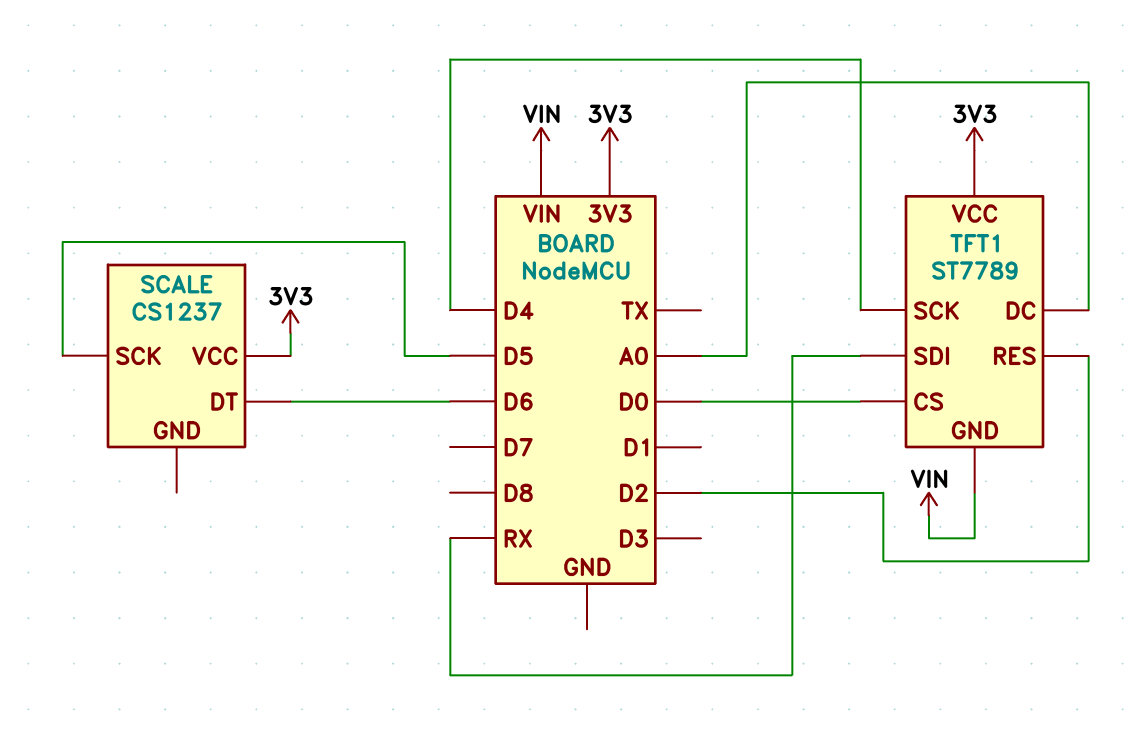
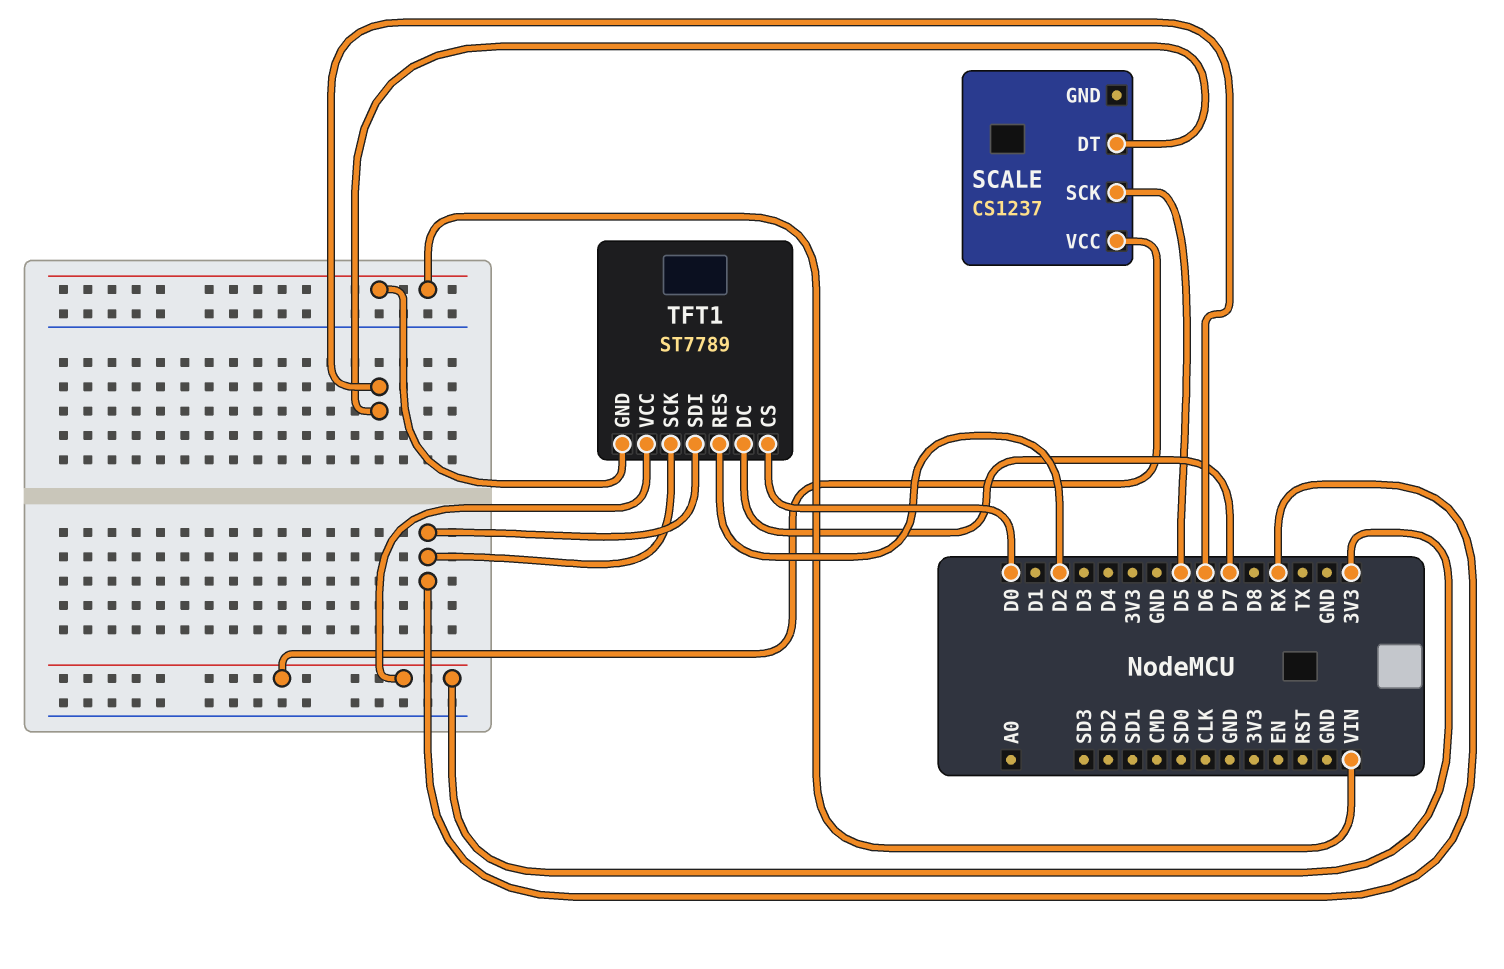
TFT1 pin DC: A0 -> D7
TFT1 pin SCK: D4 -> RX

